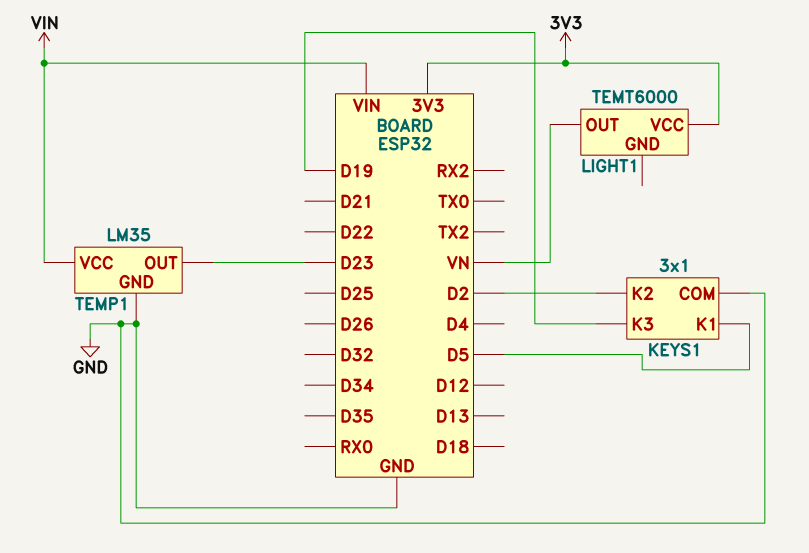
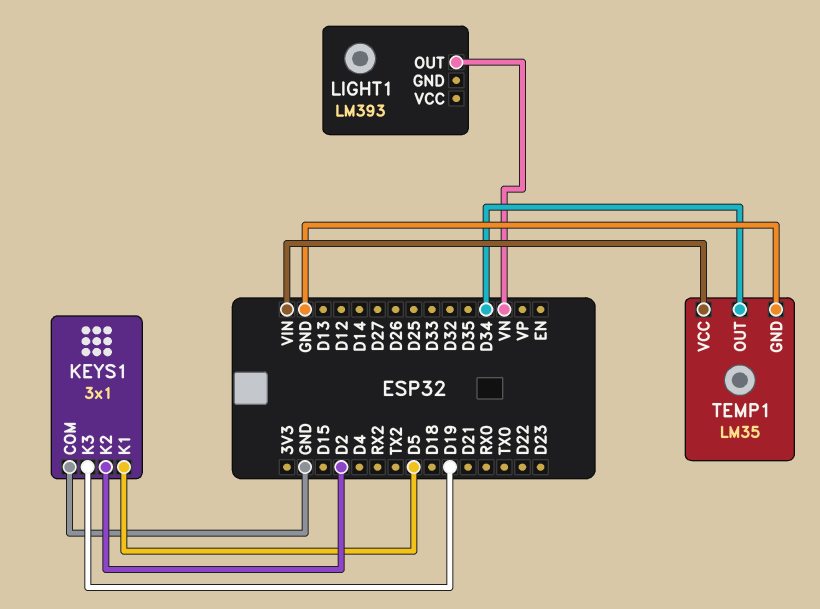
LIGHT1: TEMT6000 -> LM393
LIGHT1 pin VCC: 3V3 -> none
TEMP1 pin OUT: D23 -> D34

